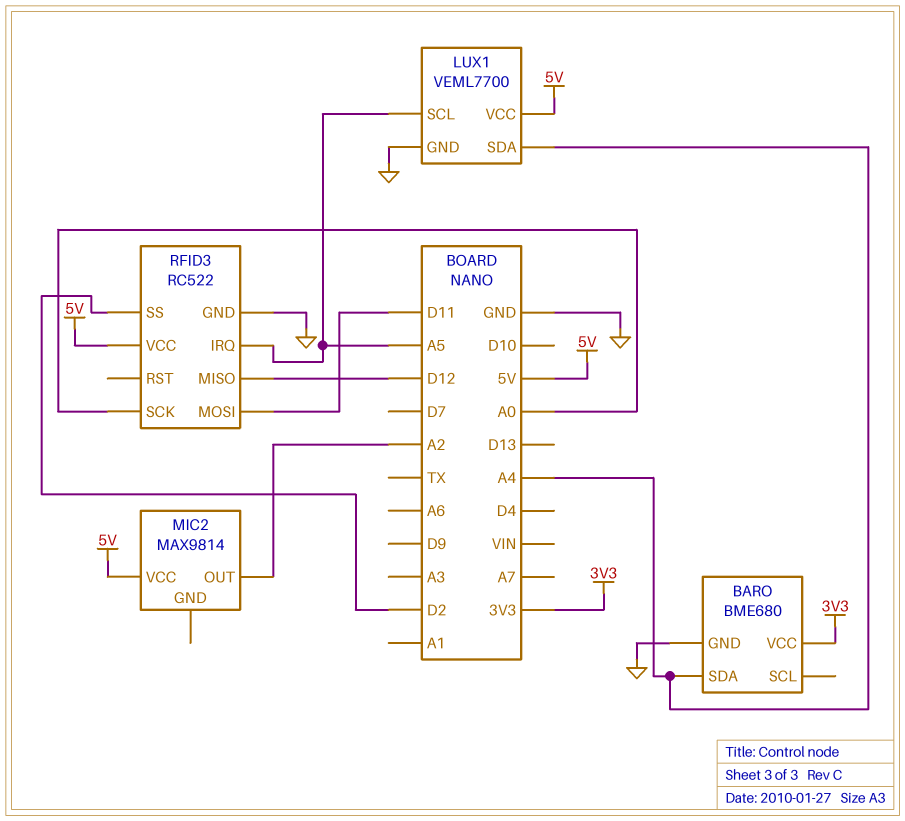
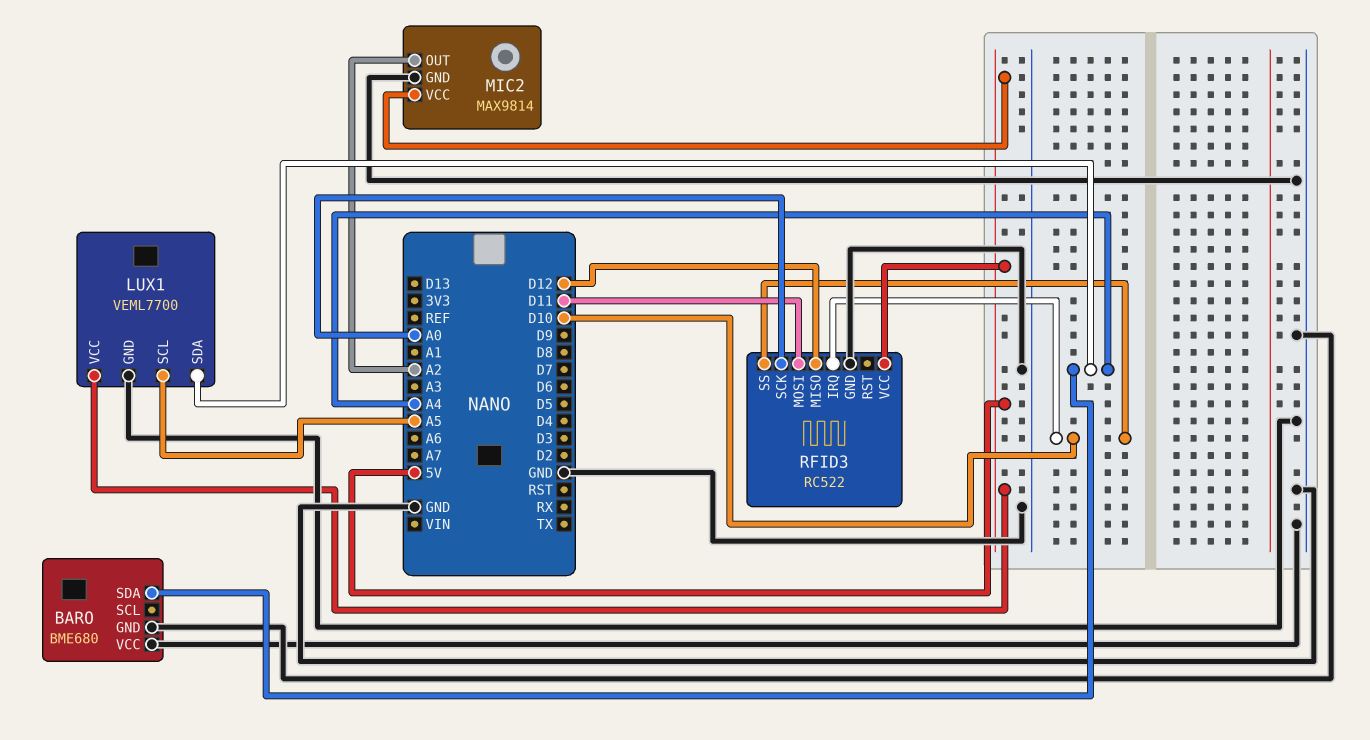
BARO pin VCC: 3V3 -> GND
MIC2 pin GND: none -> GND
RFID3 pin IRQ: A5 -> D10
RFID3 pin SS: D2 -> D10

